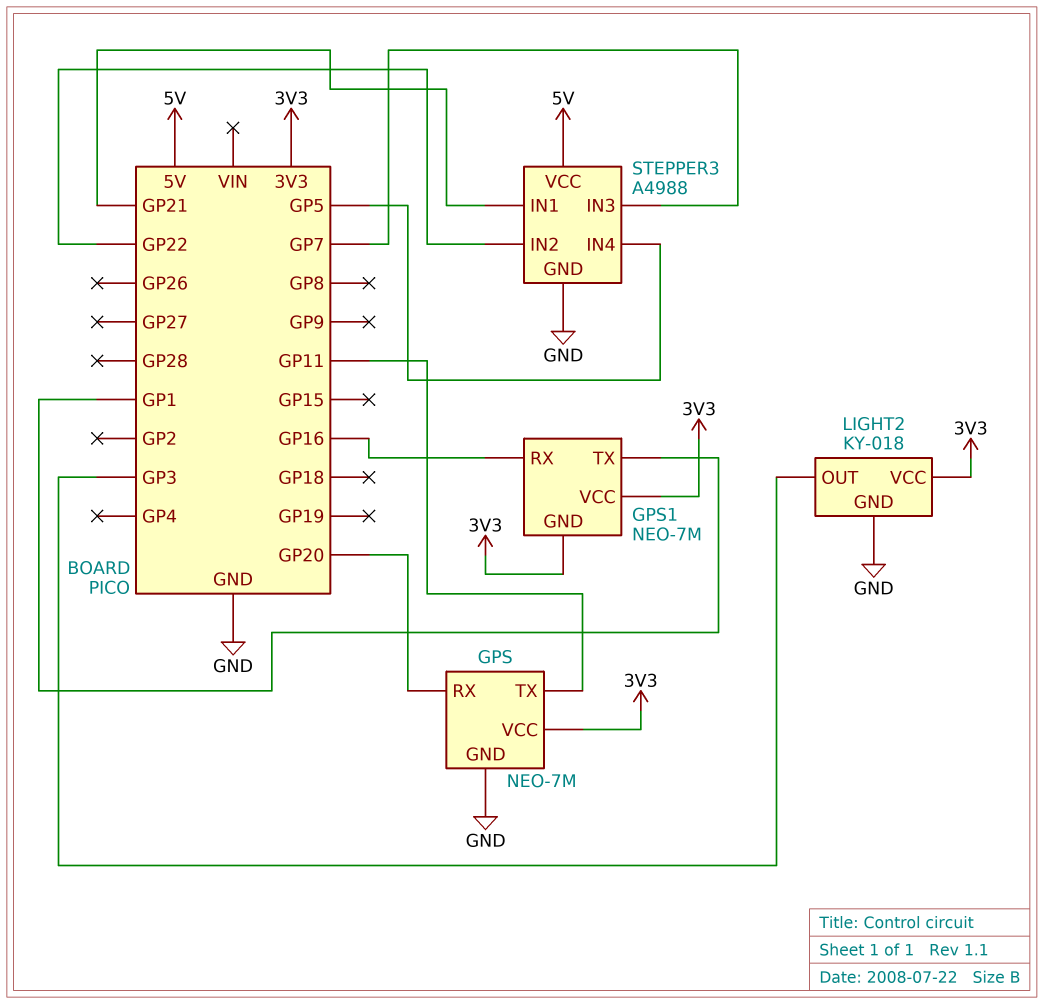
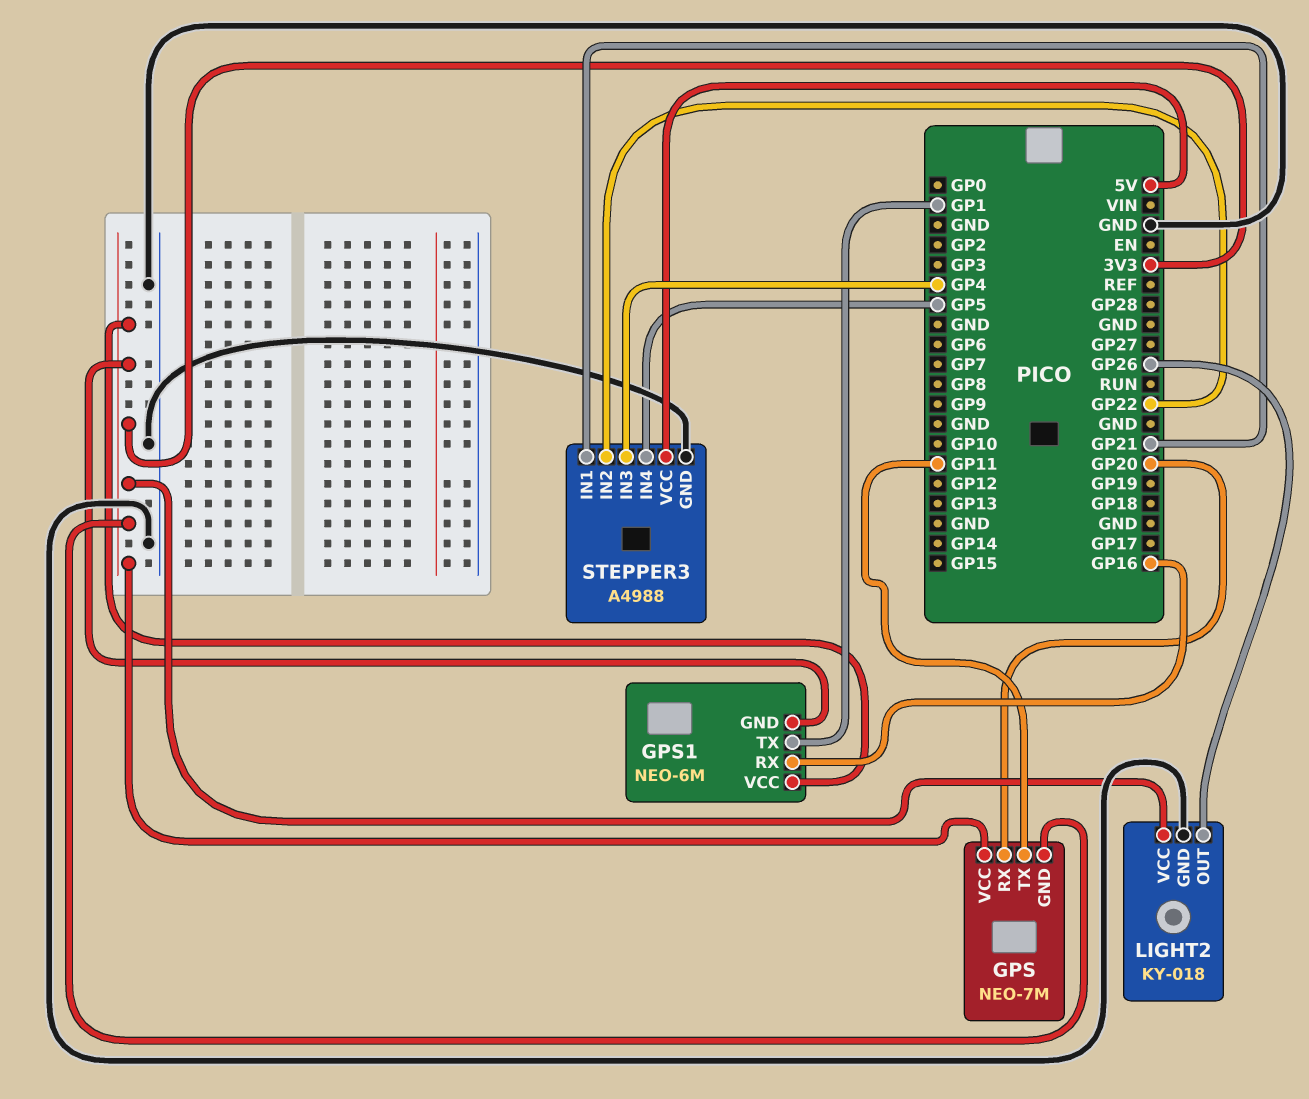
GPS pin GND: GND -> 3V3
GPS1: NEO-7M -> NEO-6M
LIGHT2 pin OUT: GP3 -> GP26
STEPPER3 pin IN3: GP7 -> GP4

